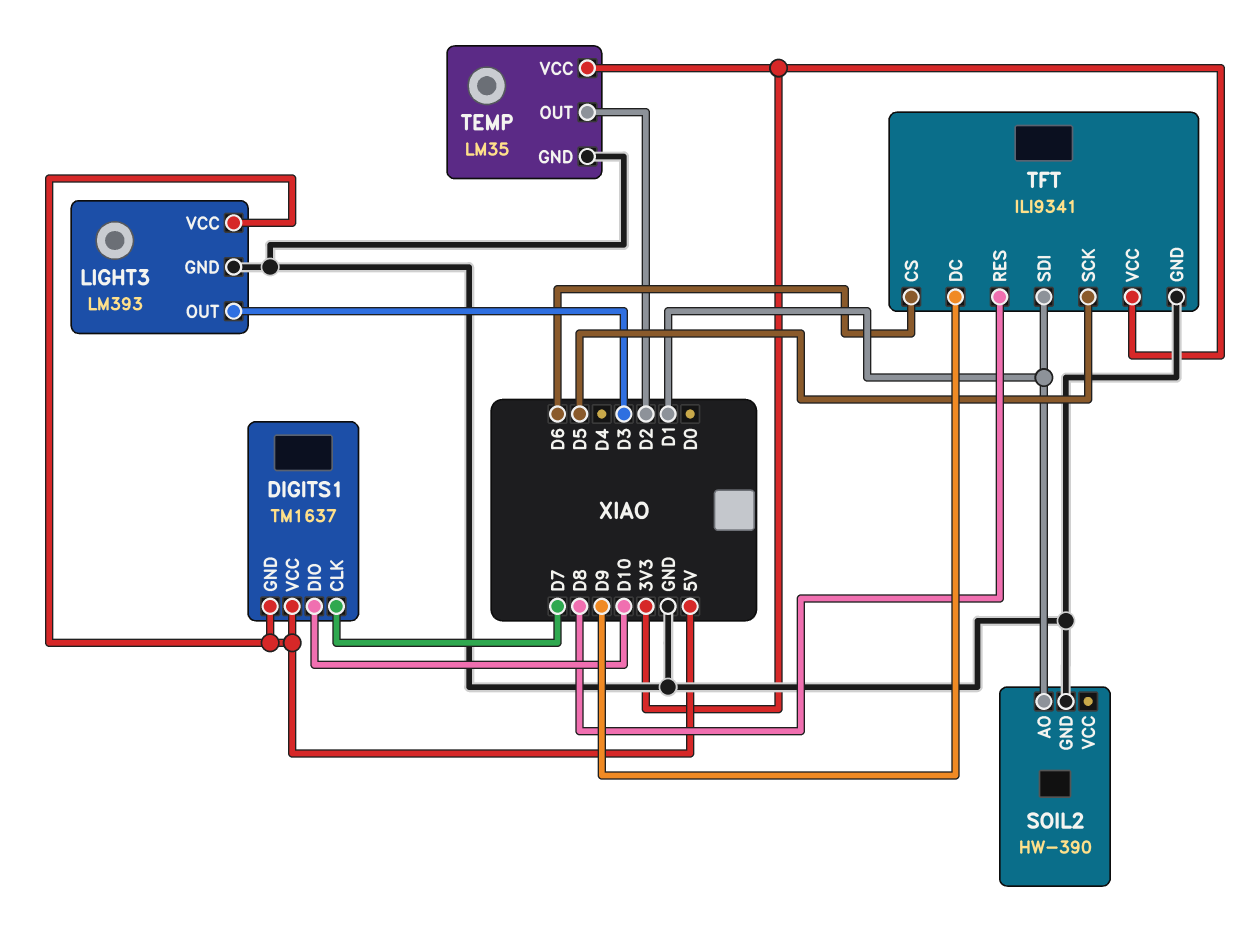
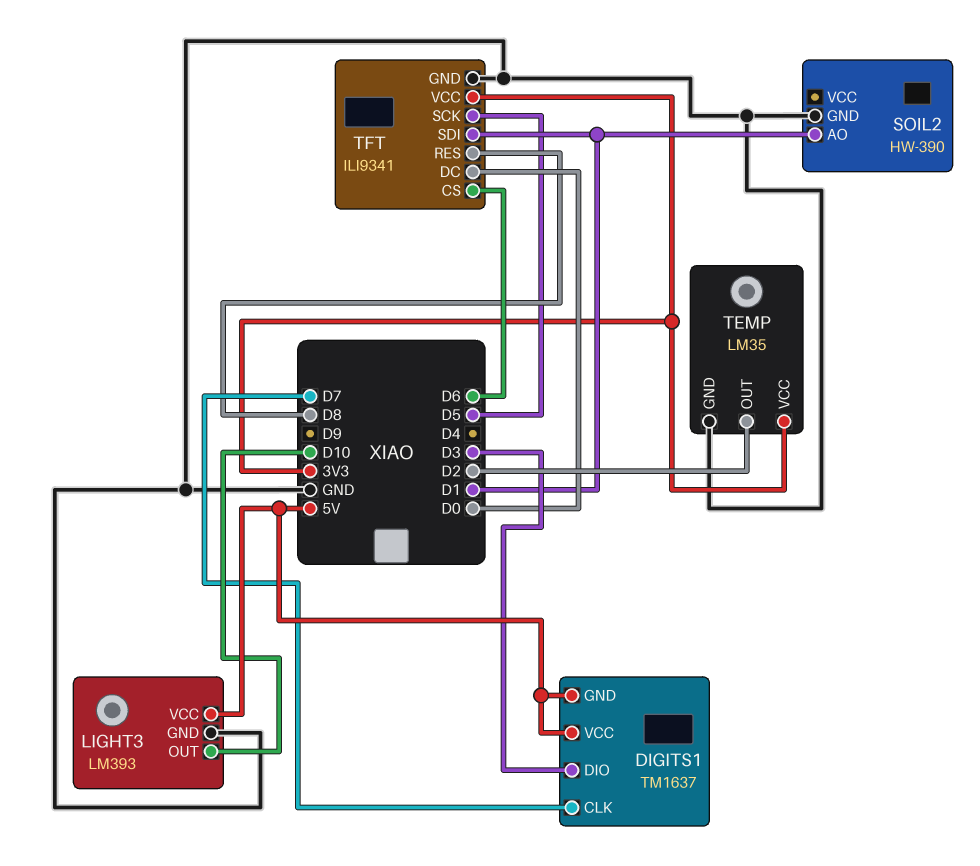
DIGITS1 pin DIO: D10 -> D3
LIGHT3 pin OUT: D3 -> D10
TFT pin DC: D9 -> D0

